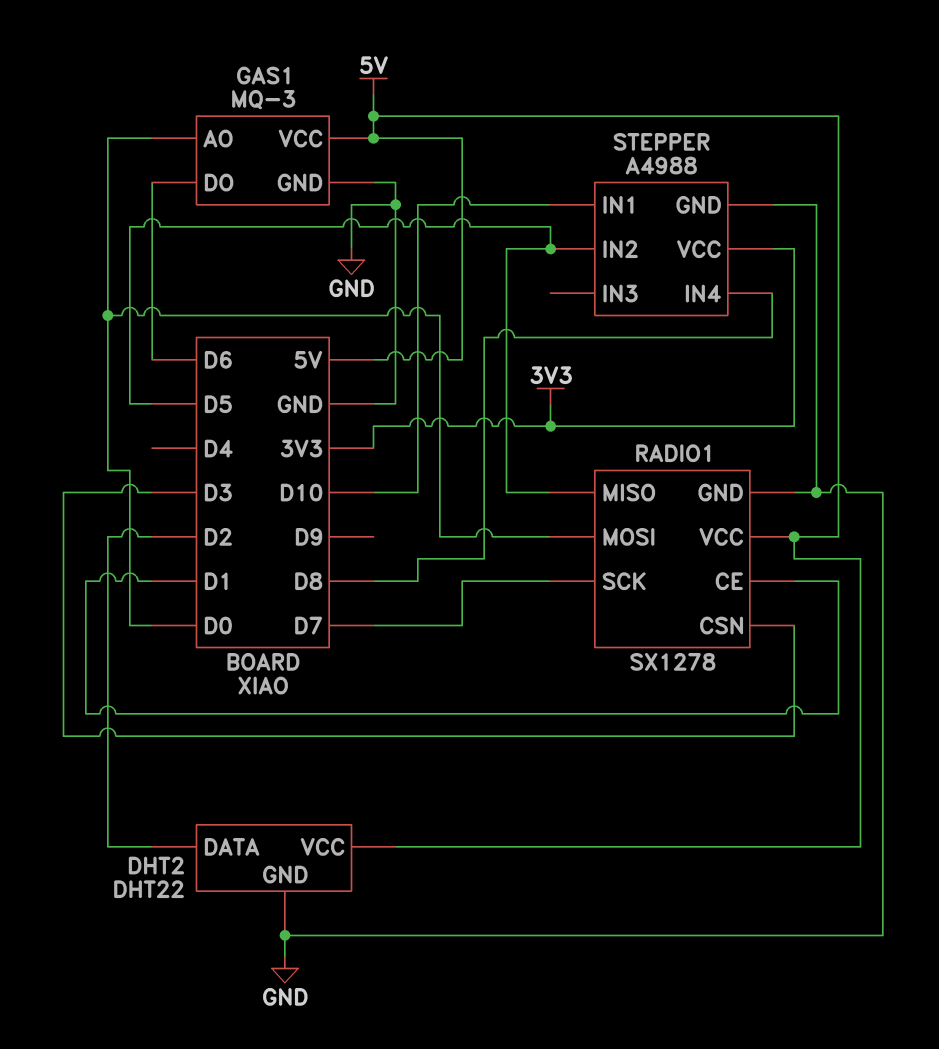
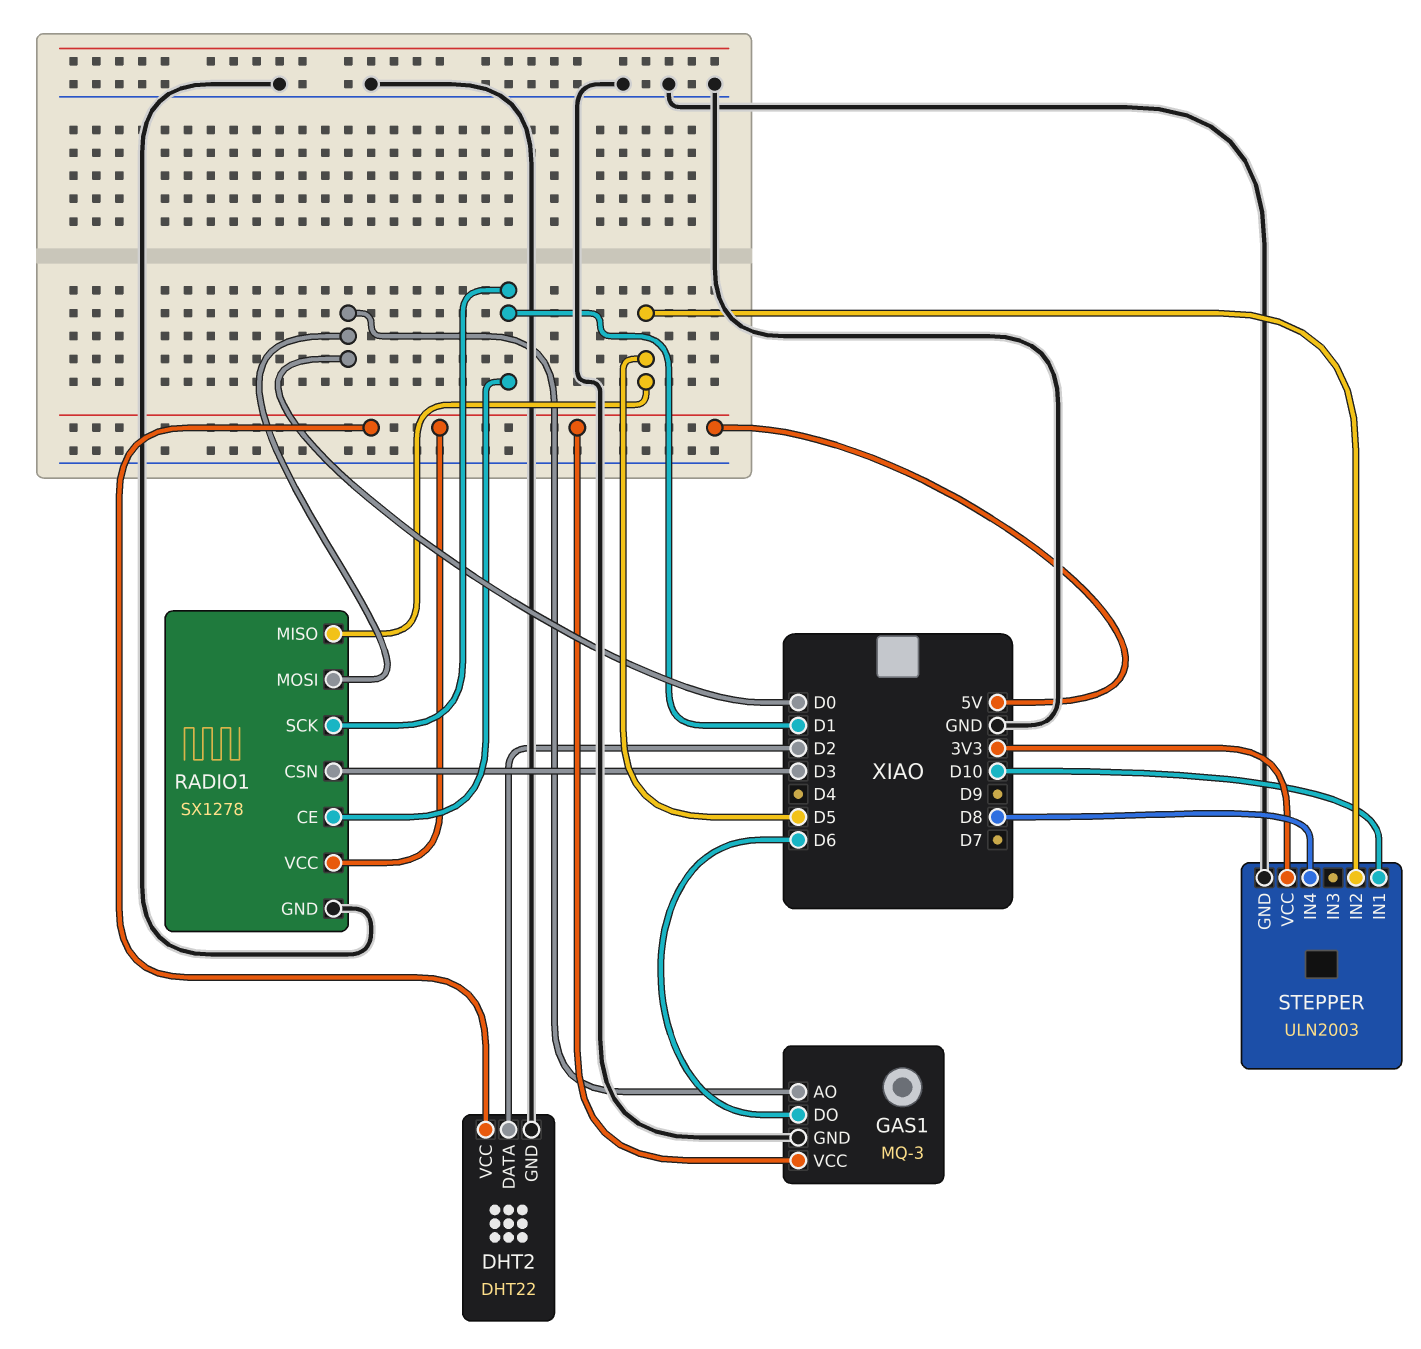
RADIO1 pin SCK: D7 -> D1
STEPPER: A4988 -> ULN2003

